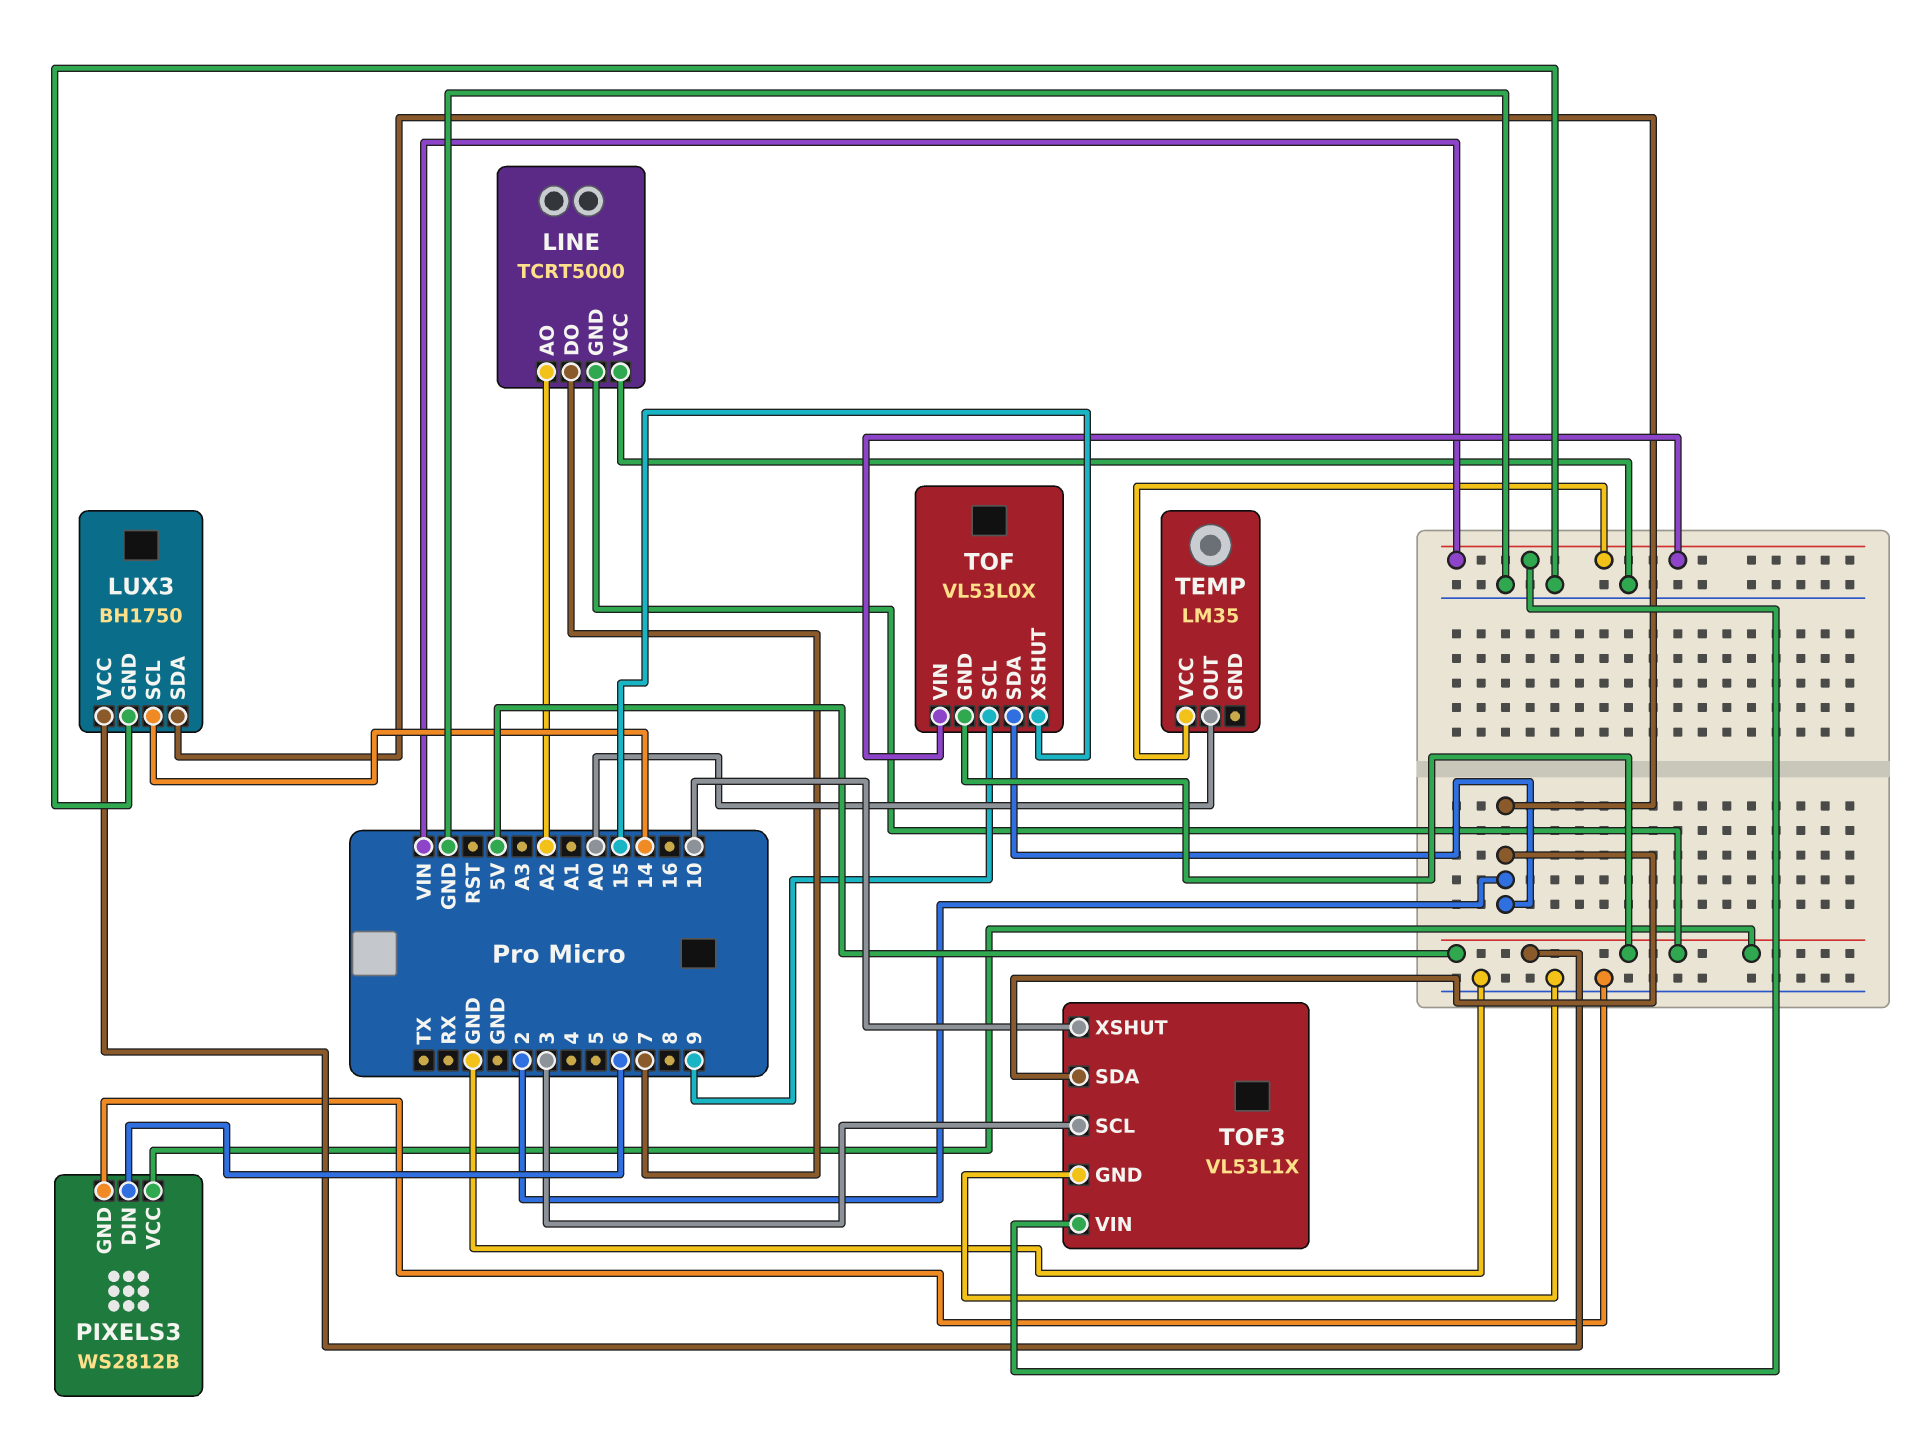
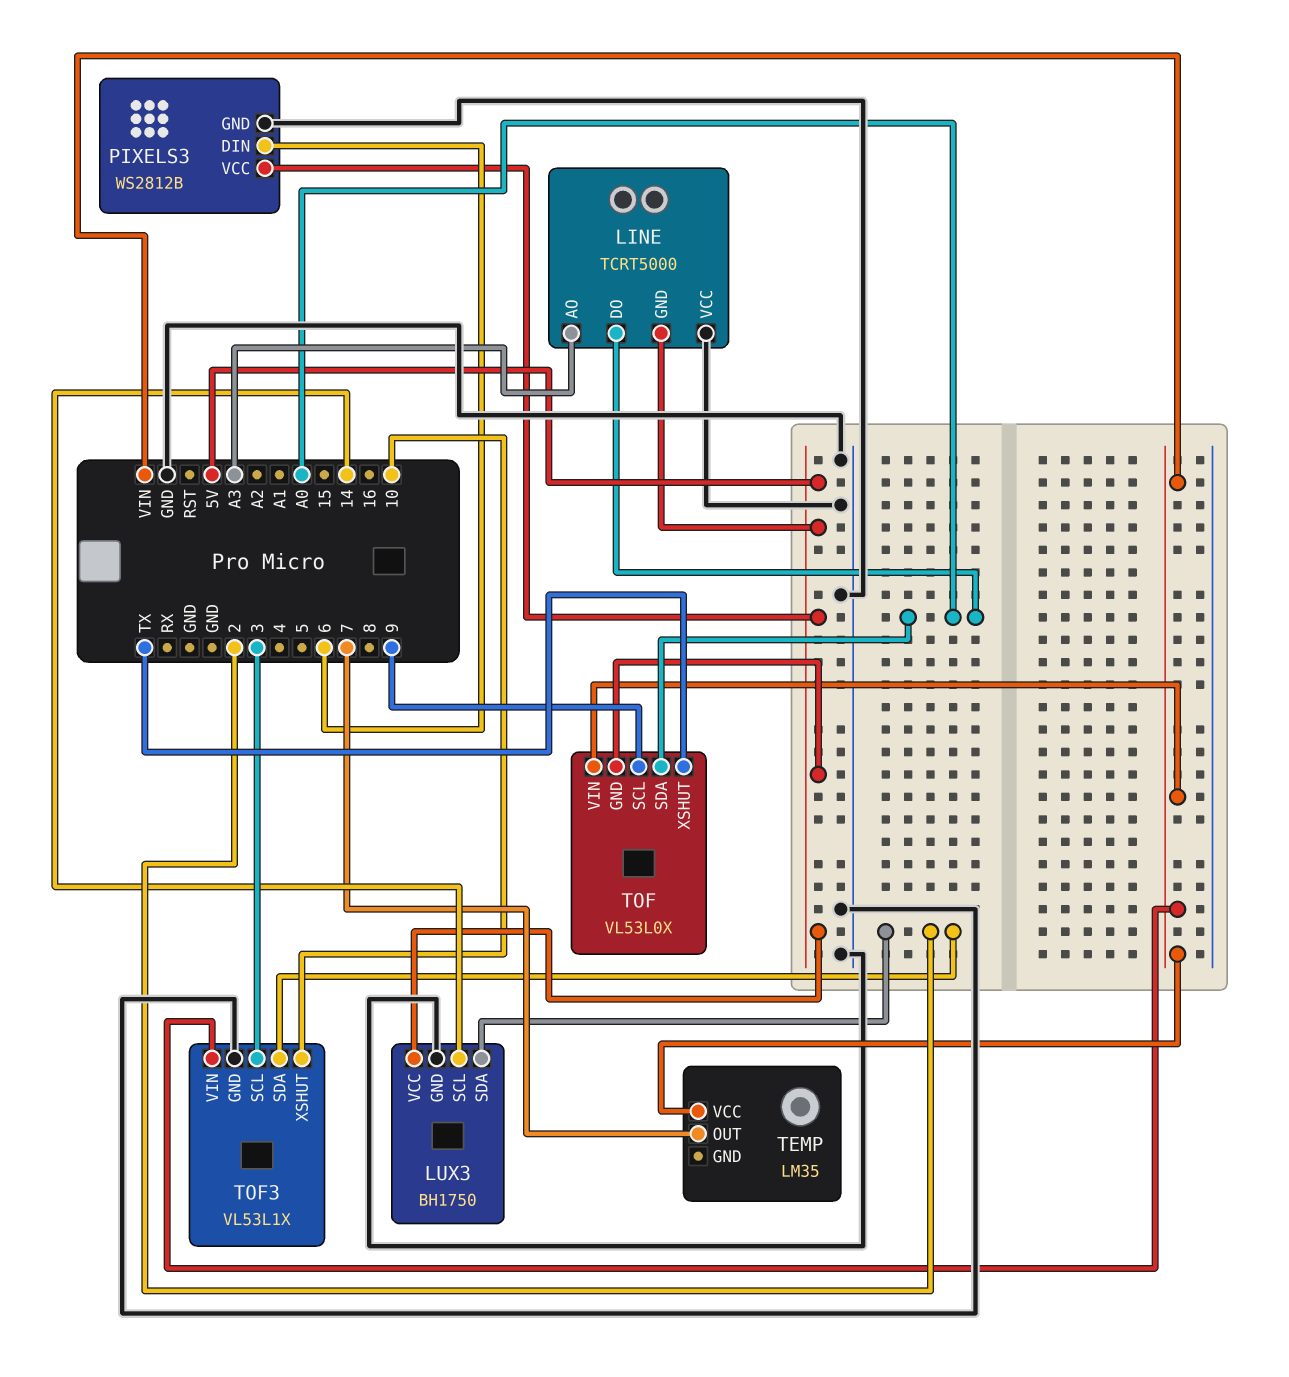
LINE pin AO: A2 -> A3
LINE pin DO: 7 -> A0
TEMP pin OUT: A0 -> 7
TOF pin SDA: 2 -> A0
TOF pin XSHUT: 15 -> TX

